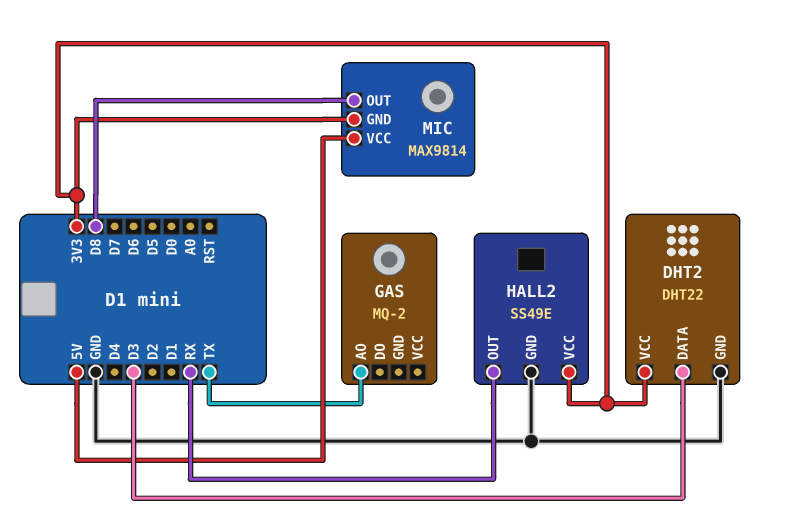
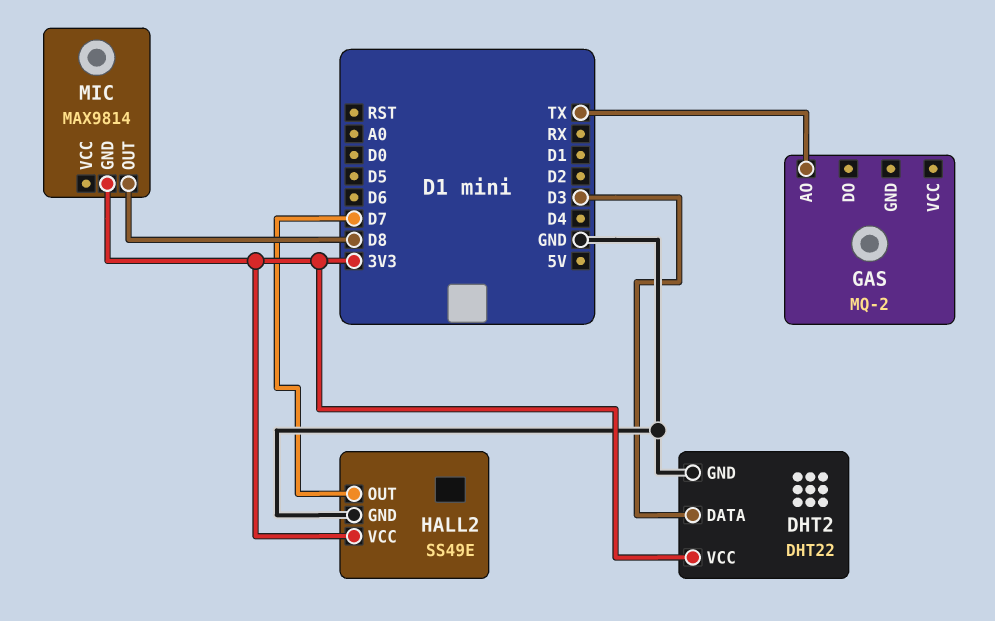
HALL2 pin OUT: RX -> D7
MIC pin VCC: 5V -> none

